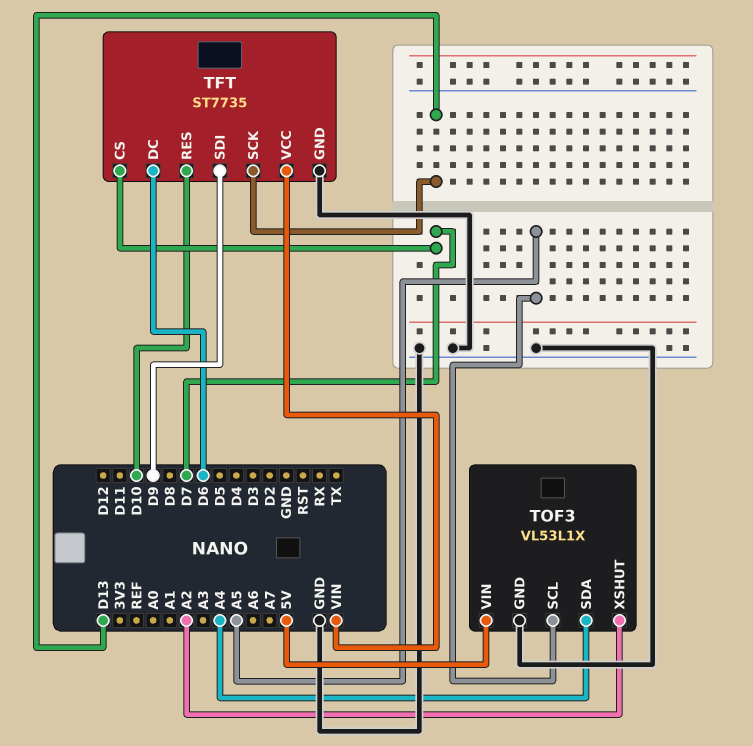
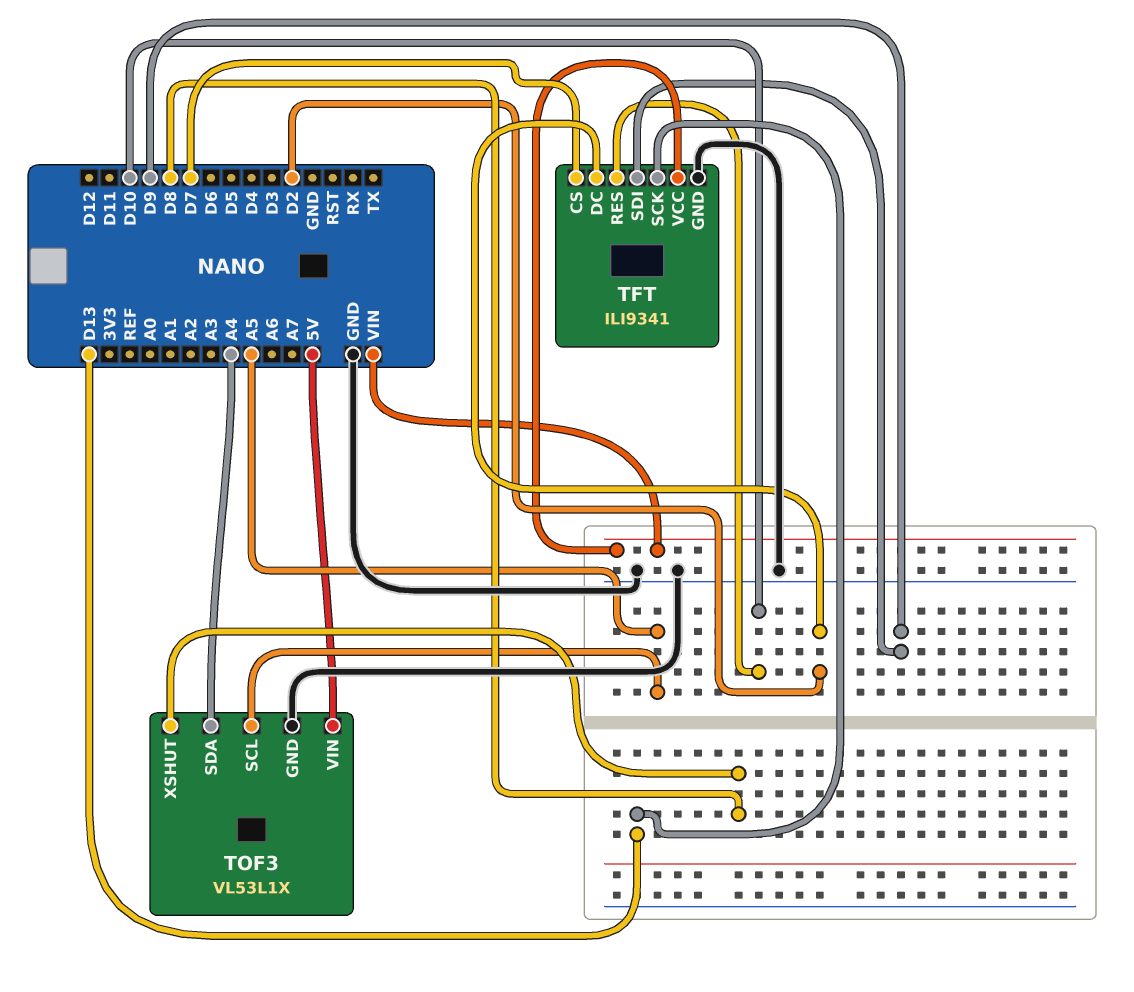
TFT: ST7735 -> ILI9341
TFT pin DC: D6 -> D2
TOF3 pin XSHUT: A2 -> D8

